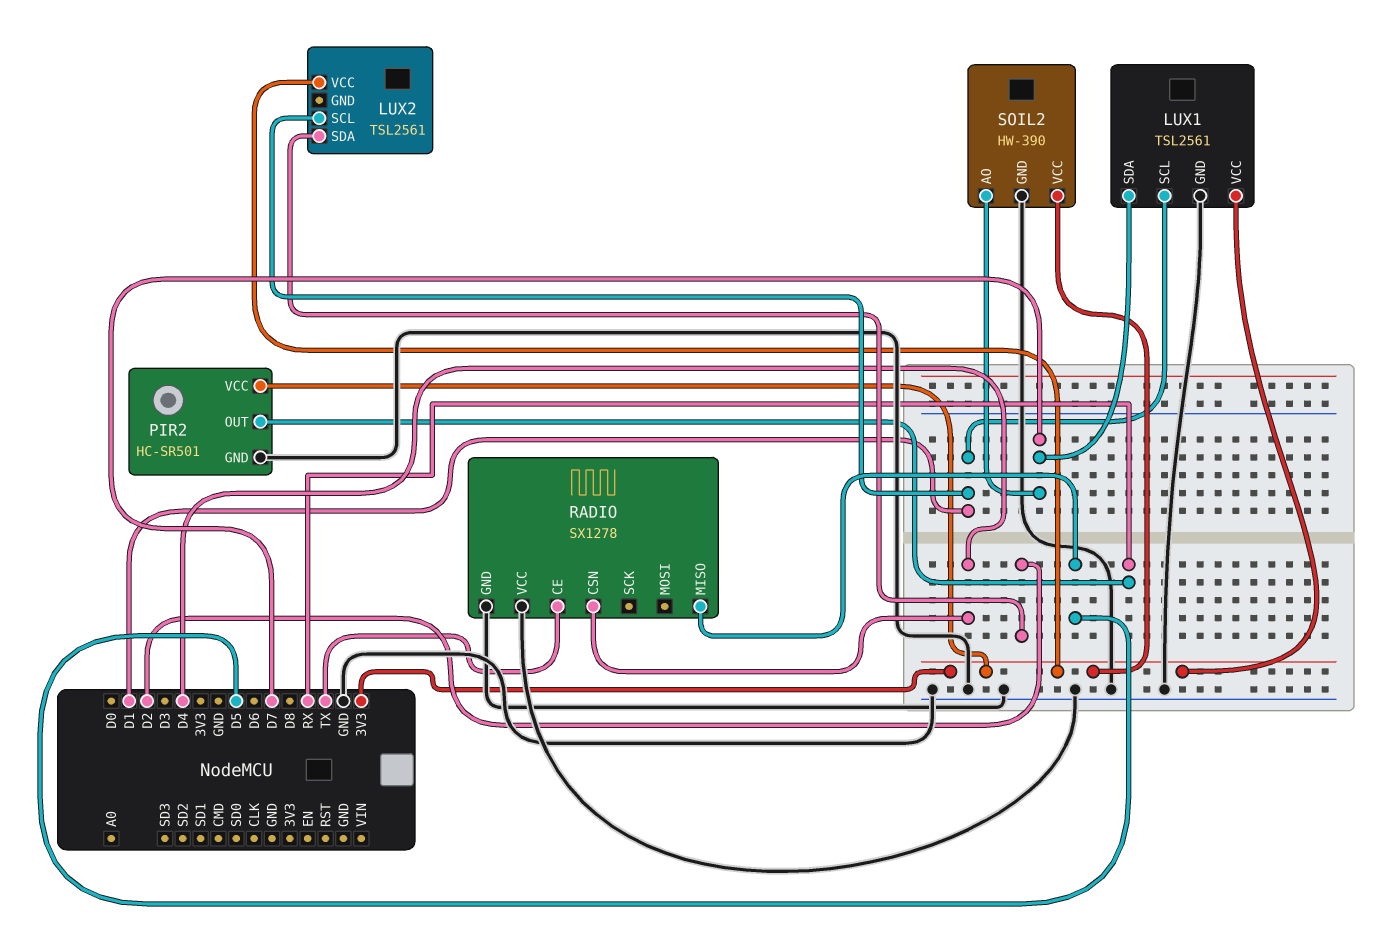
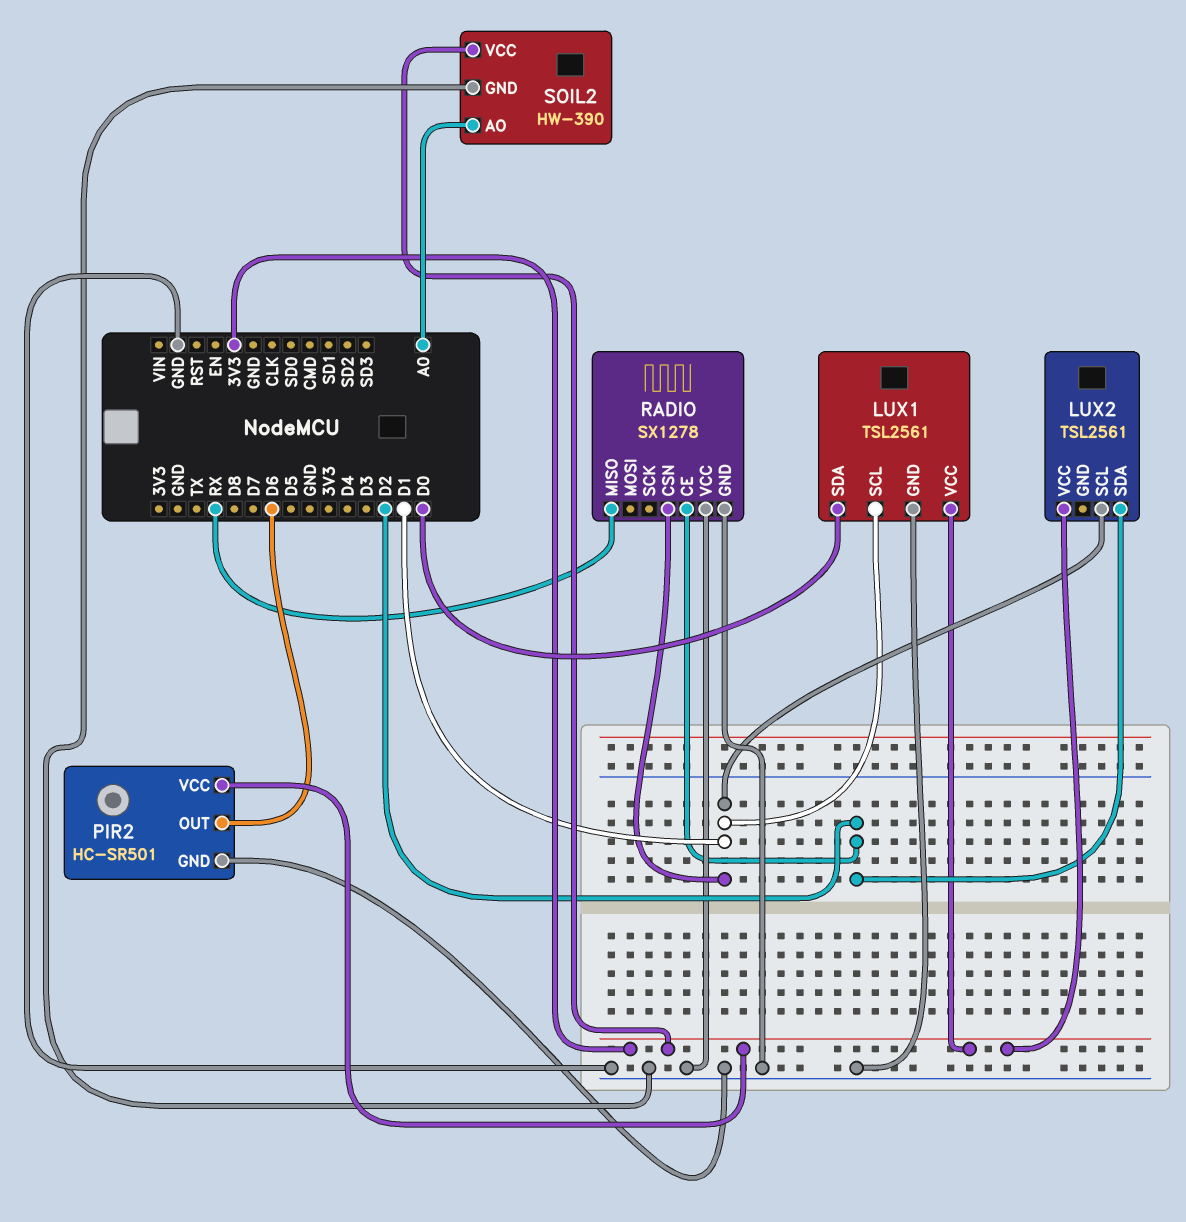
LUX1 pin SDA: D7 -> D0
PIR2 pin OUT: RX -> D6
RADIO pin CE: TX -> D2
RADIO pin CSN: D4 -> D1
RADIO pin MISO: D5 -> RX
SOIL2 pin AO: D7 -> A0

